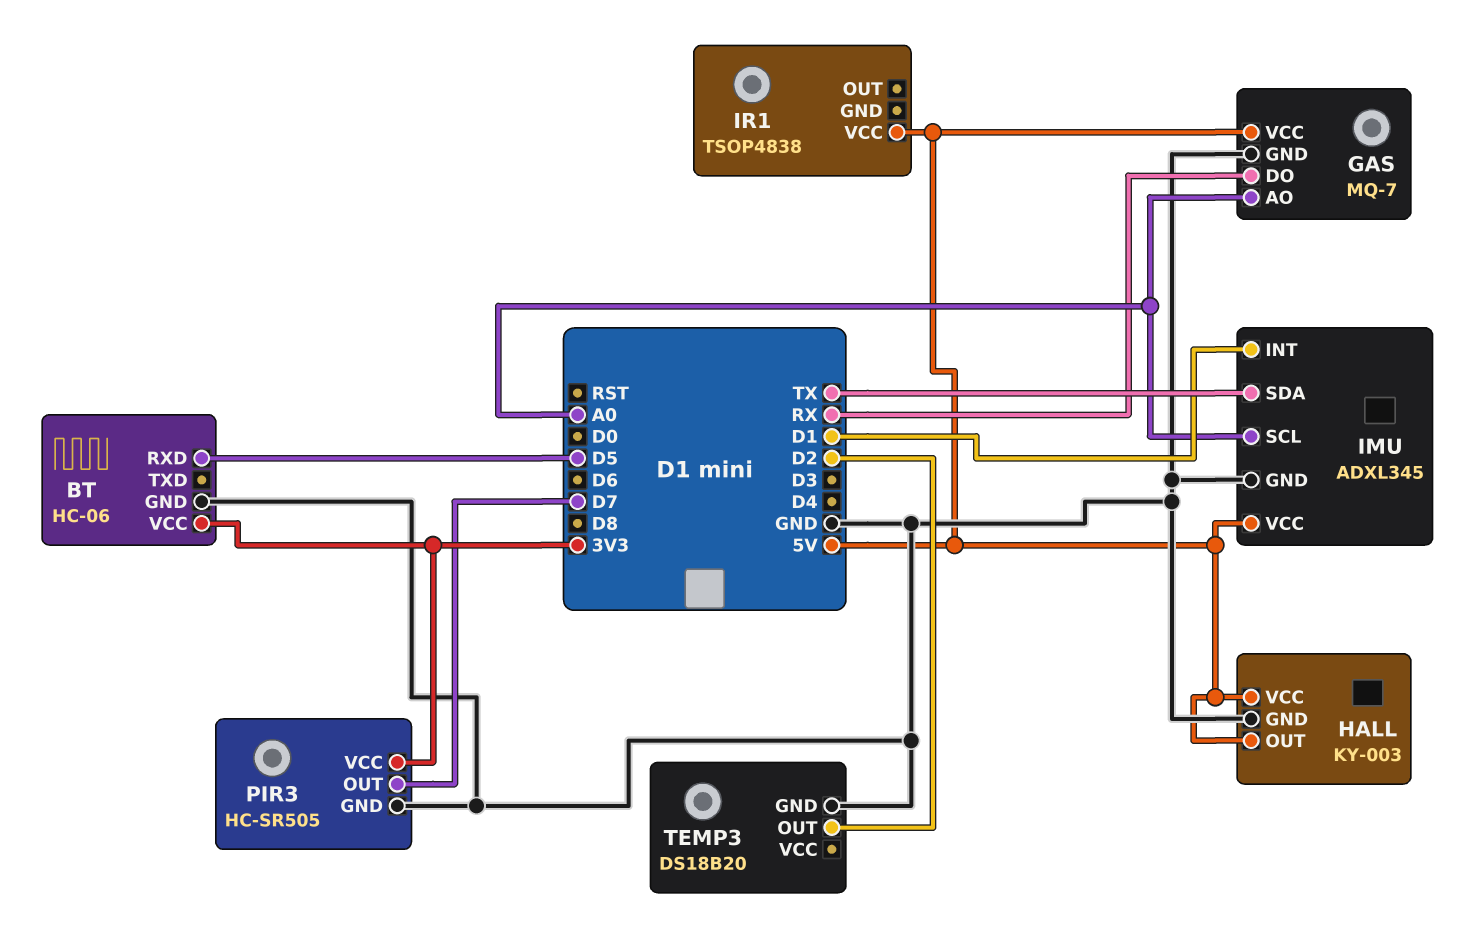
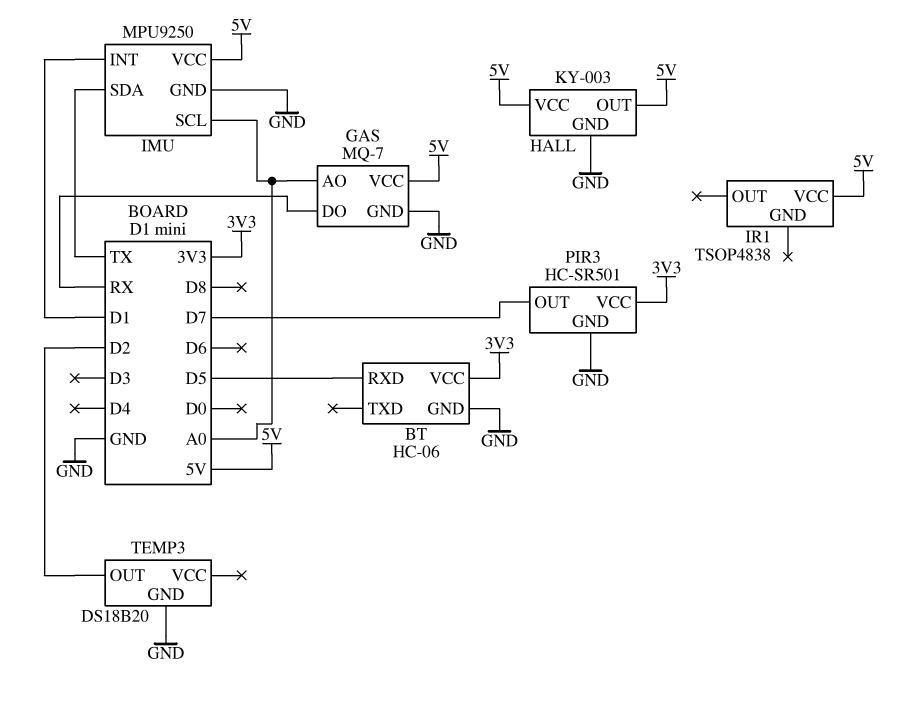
IMU: ADXL345 -> MPU9250
PIR3: HC-SR505 -> HC-SR501

